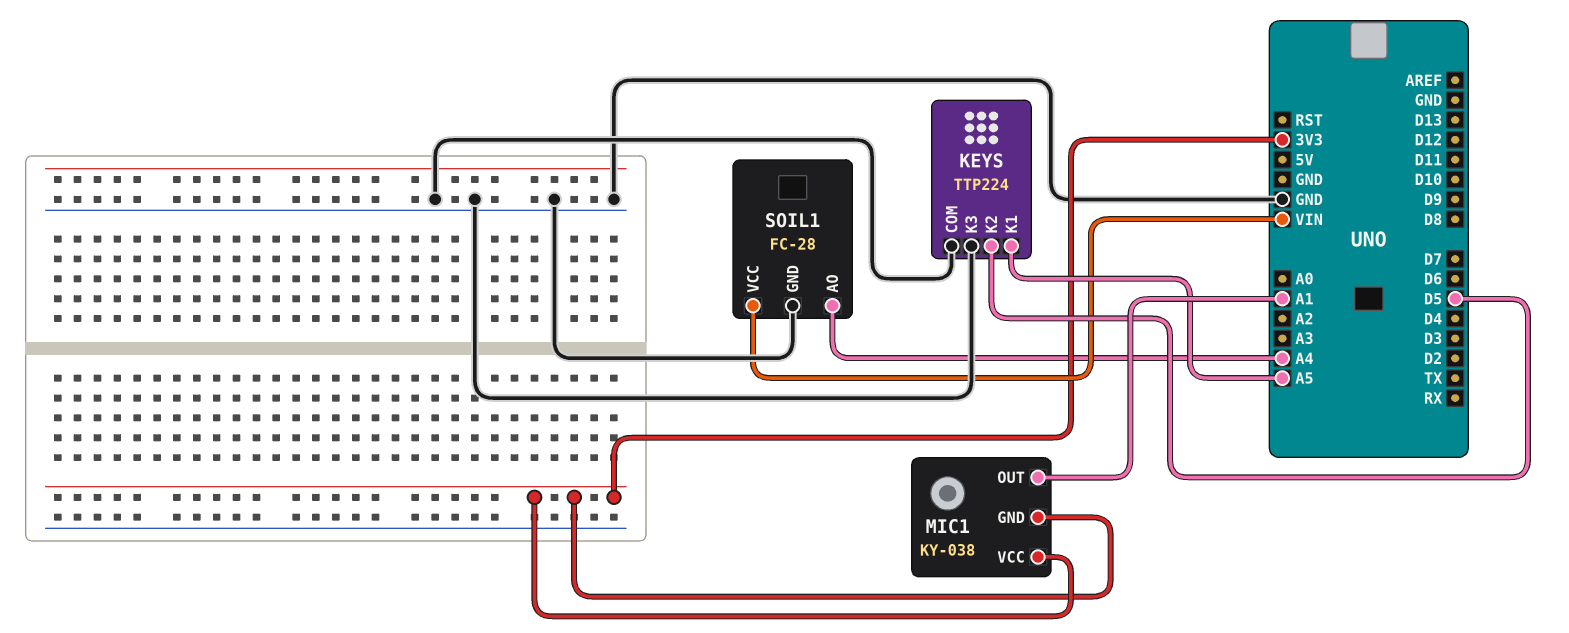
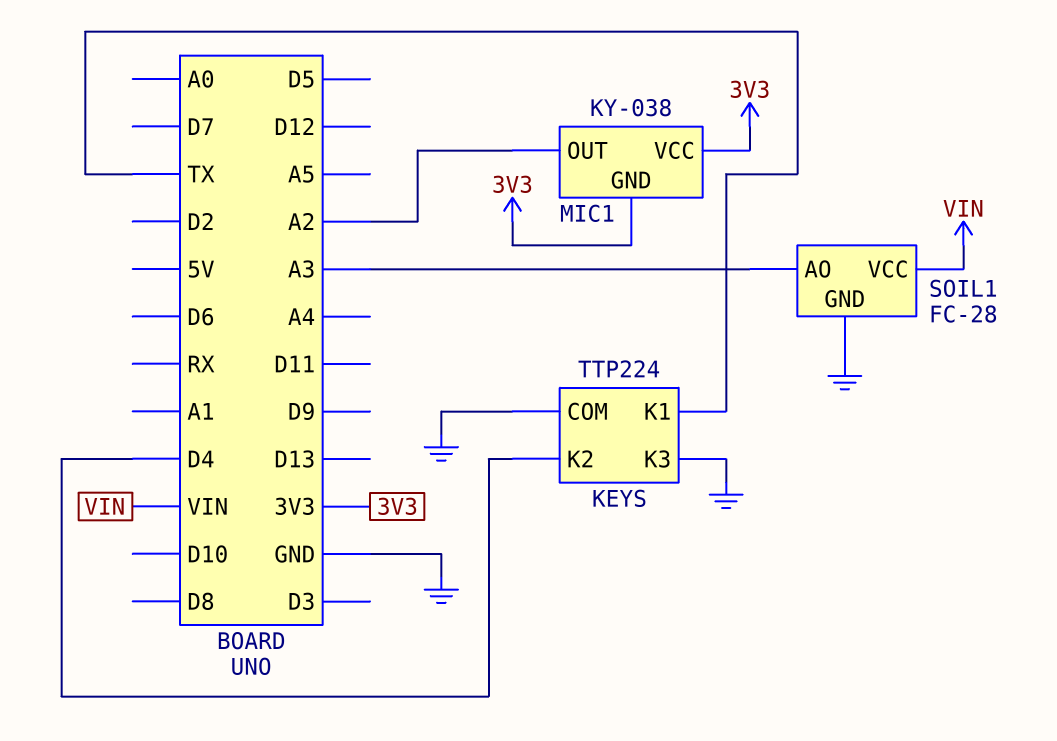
KEYS pin K1: A5 -> TX
KEYS pin K2: D5 -> D4
MIC1 pin OUT: A1 -> A2
SOIL1 pin AO: A4 -> A3

